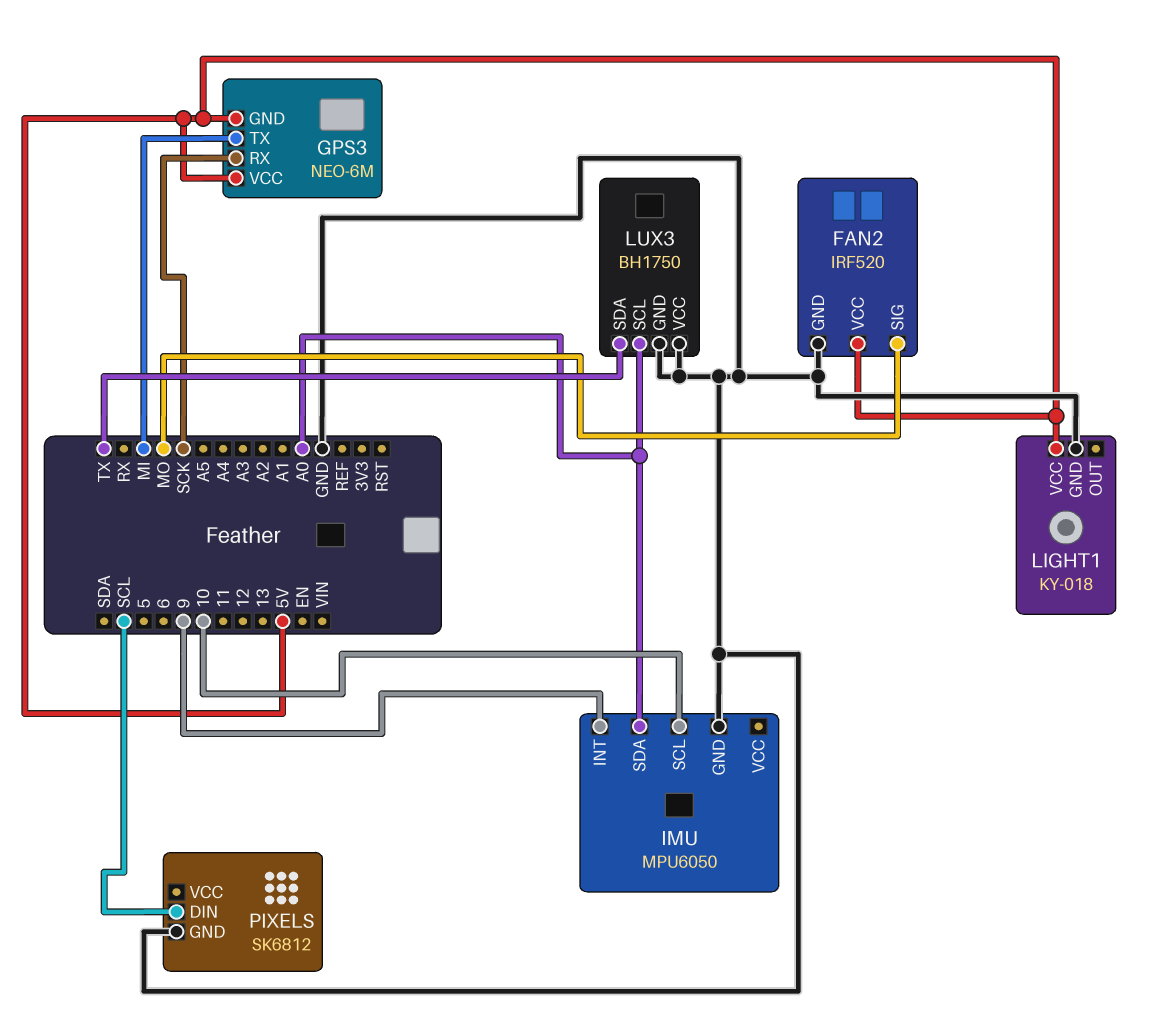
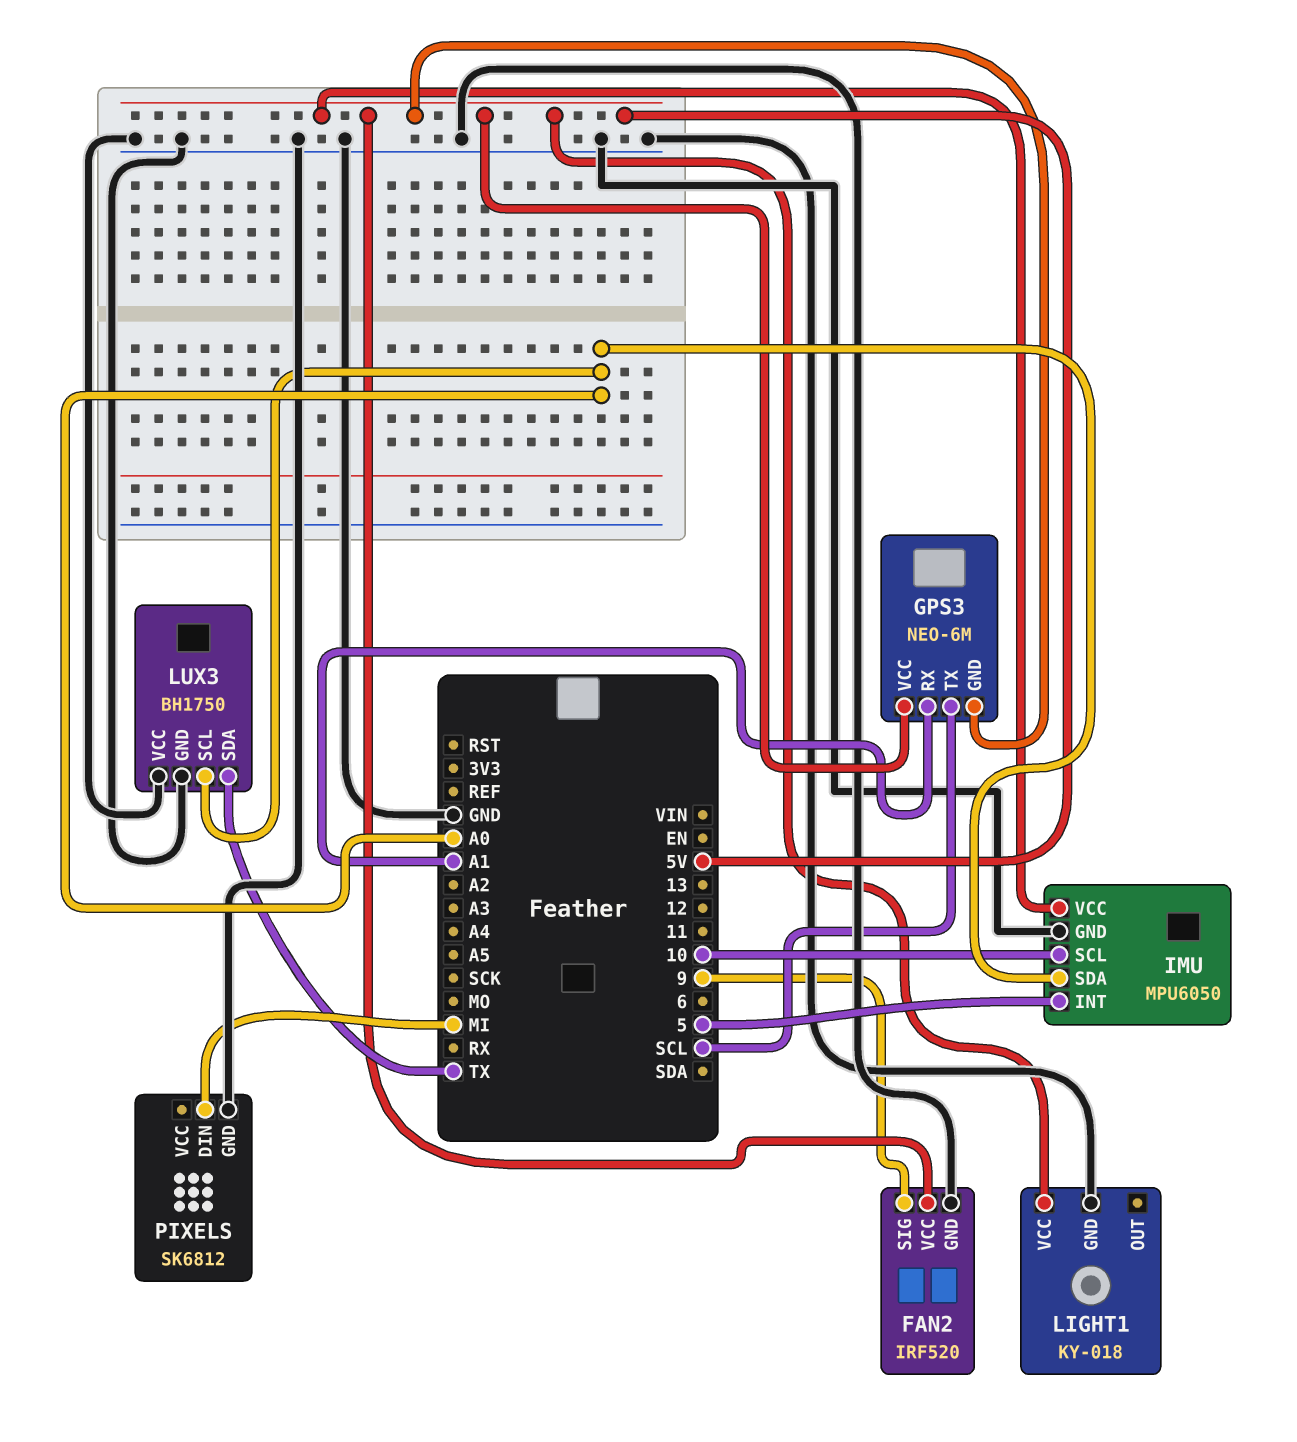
FAN2 pin SIG: MO -> 9
GPS3 pin RX: SCK -> A1
GPS3 pin TX: MI -> SCL
IMU pin INT: 9 -> 5
IMU pin VCC: none -> 5V
PIXELS pin DIN: SCL -> MI

